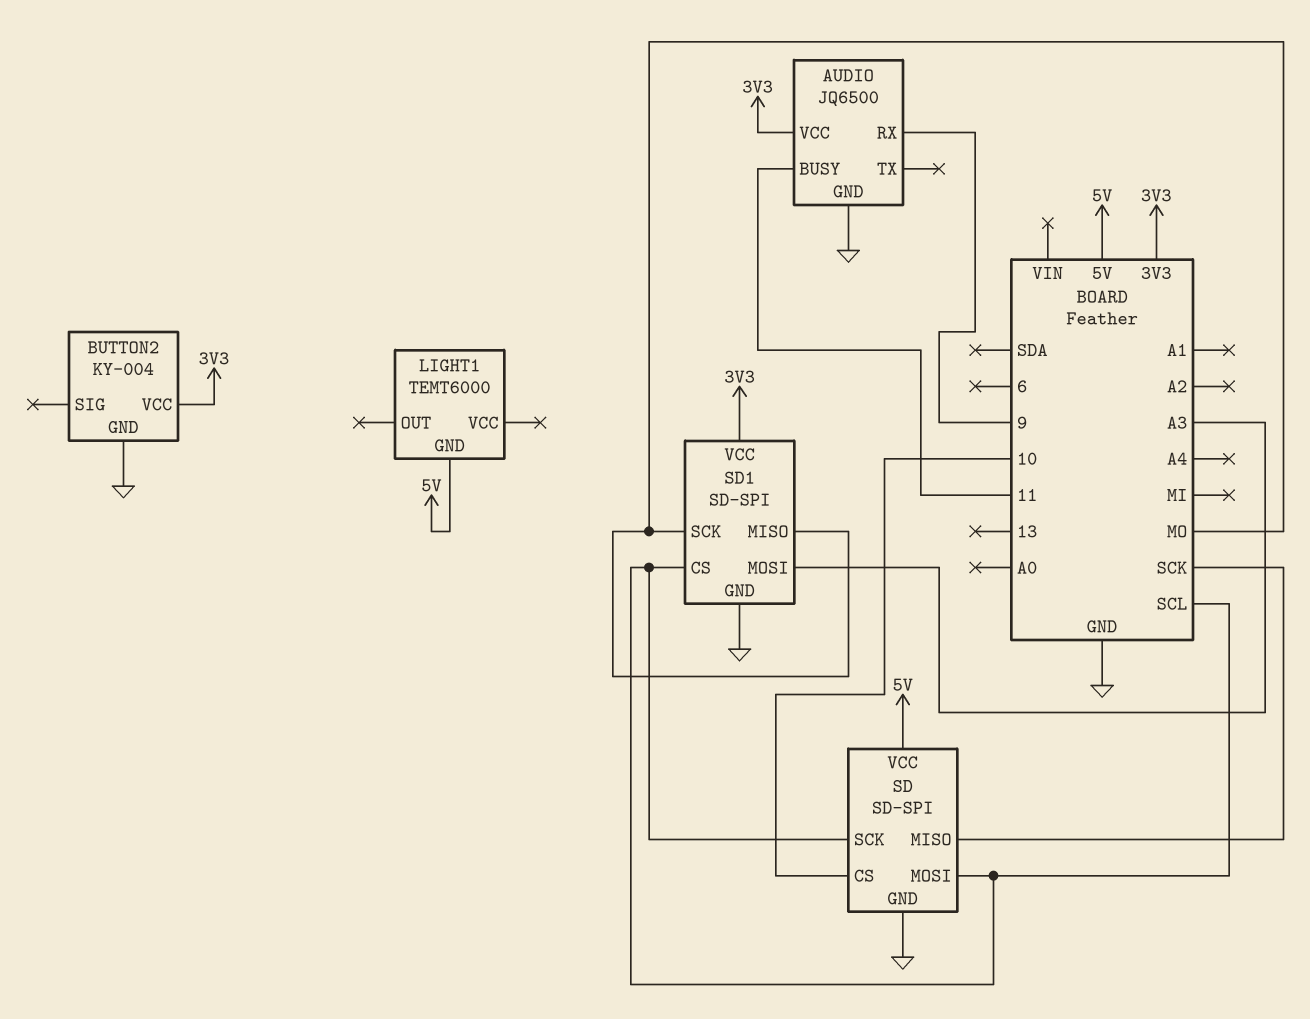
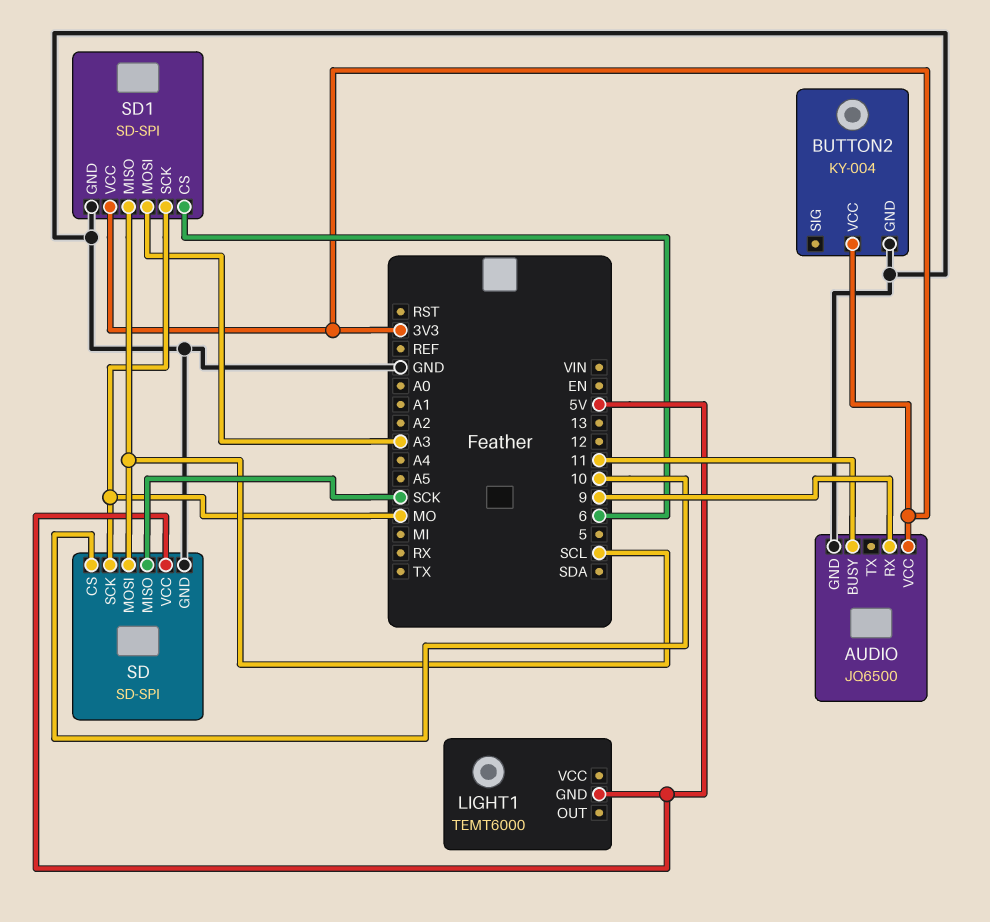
SD pin SCK: SCL -> MO
SD1 pin CS: SCL -> 6
SD1 pin MISO: MO -> SCL

